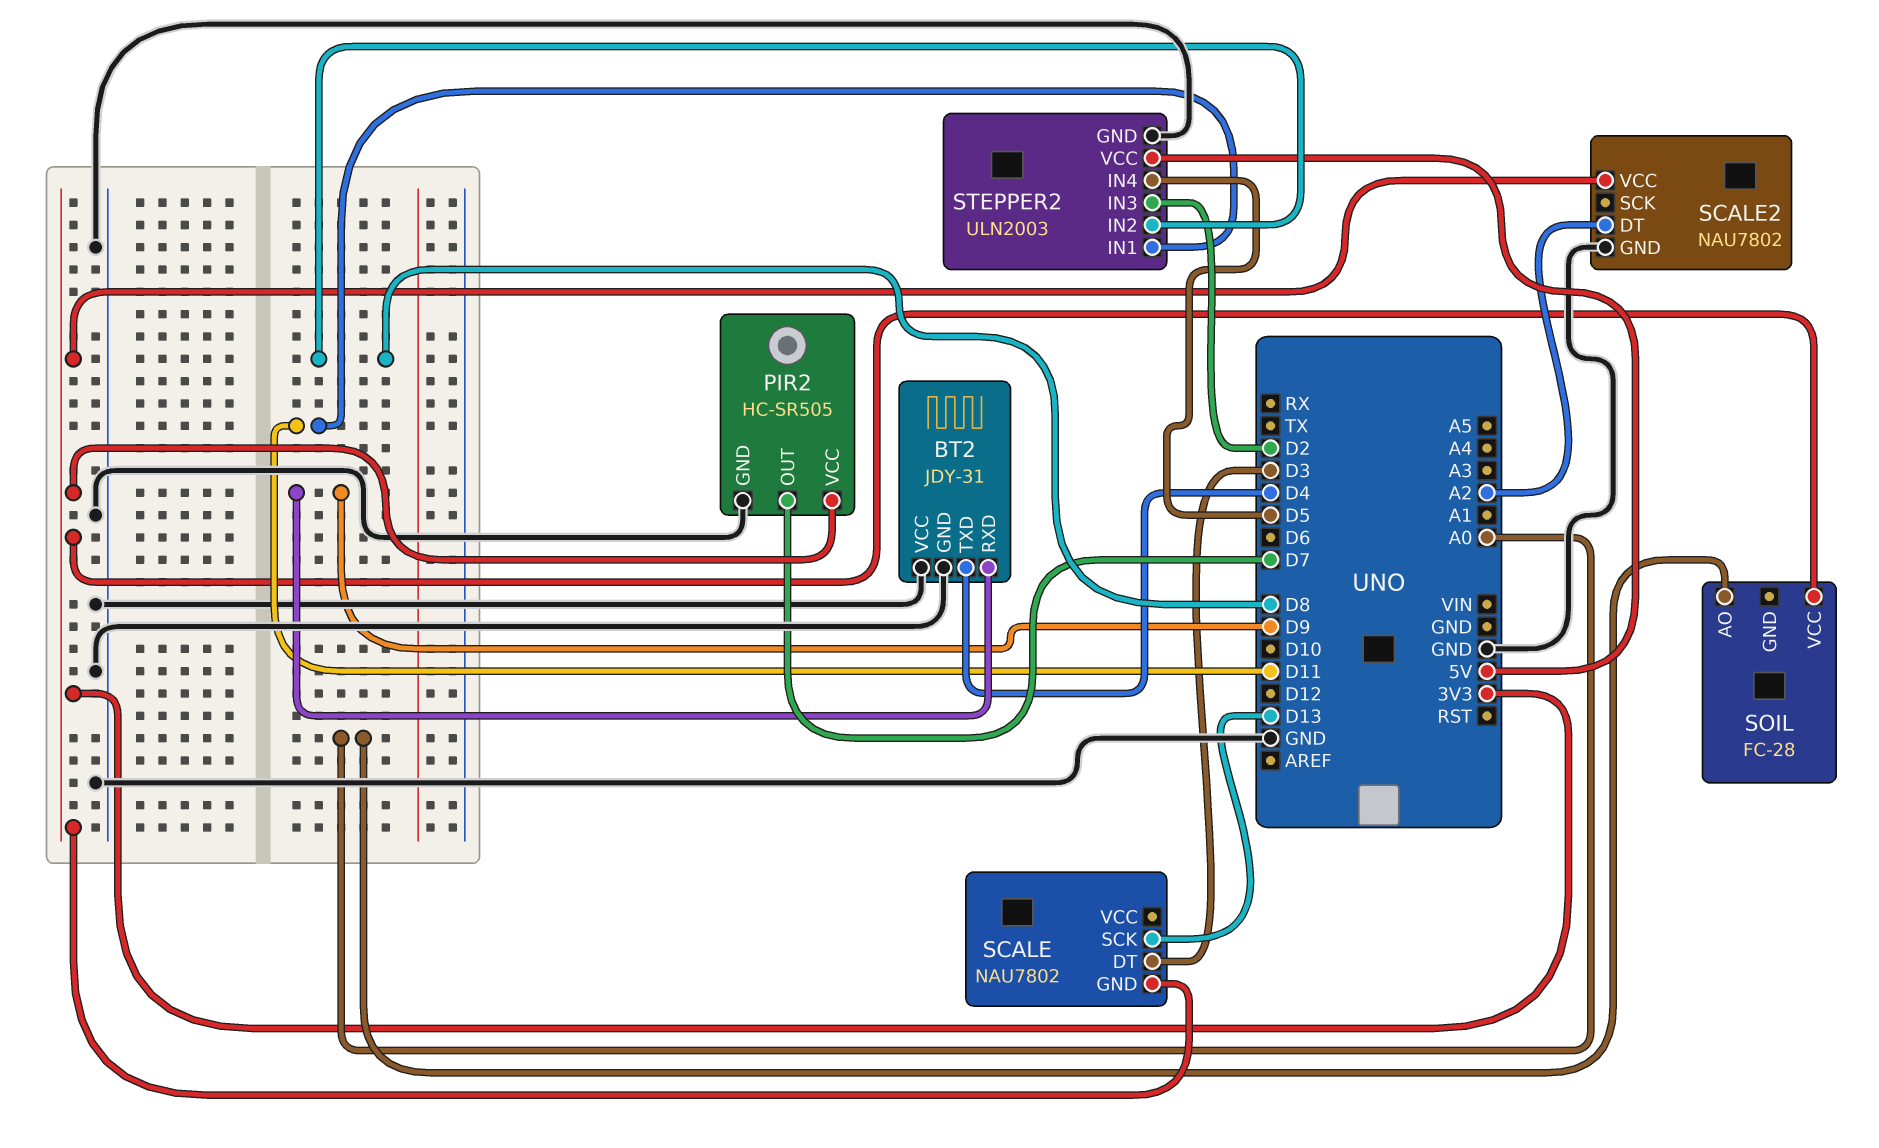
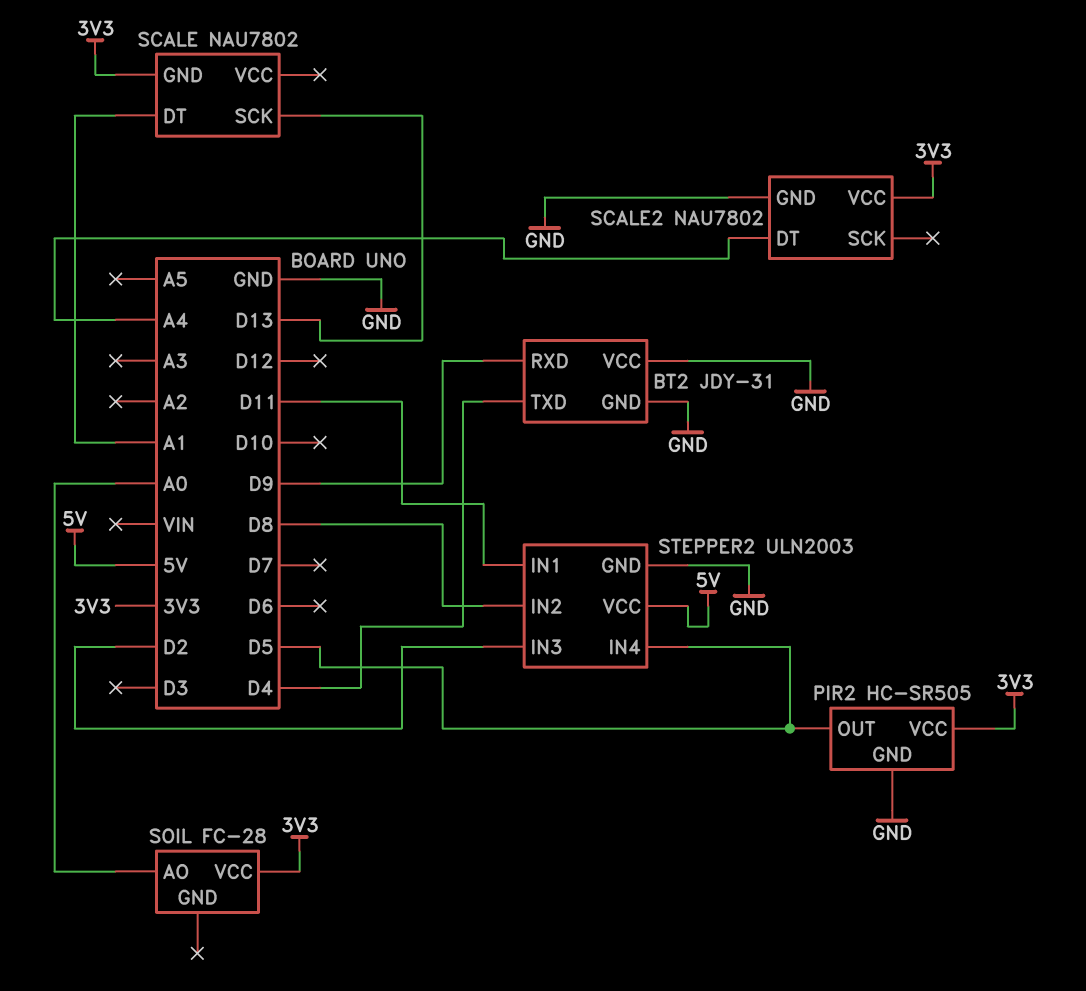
PIR2 pin OUT: D7 -> D5
SCALE pin DT: D3 -> A1
SCALE2 pin DT: A2 -> A4

